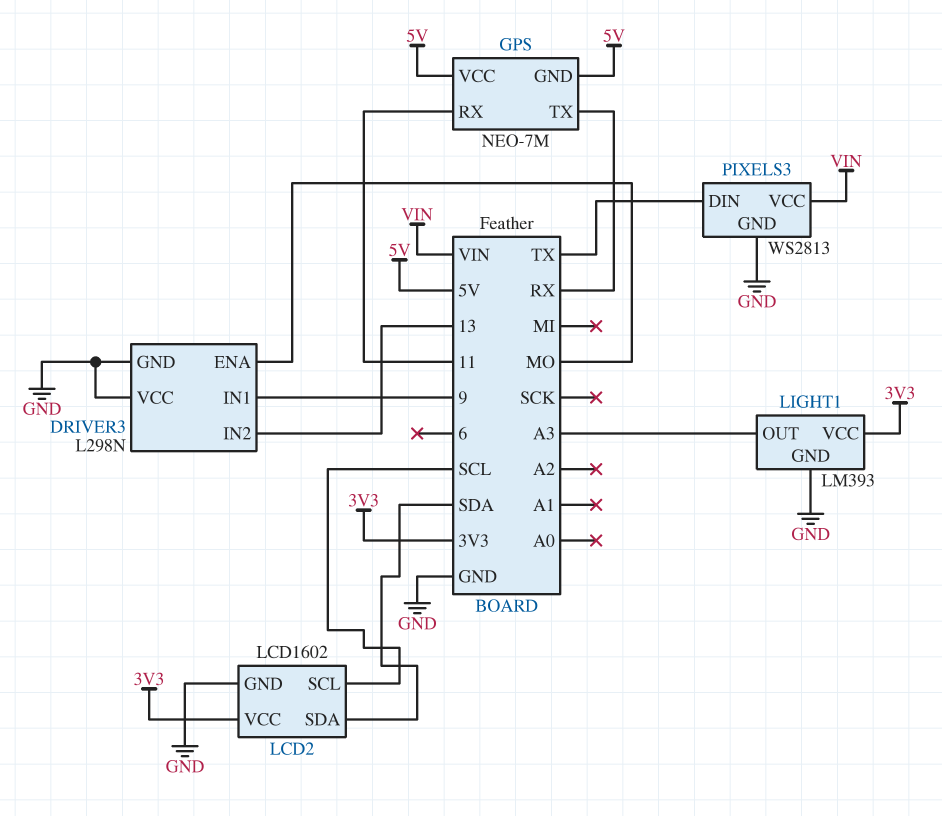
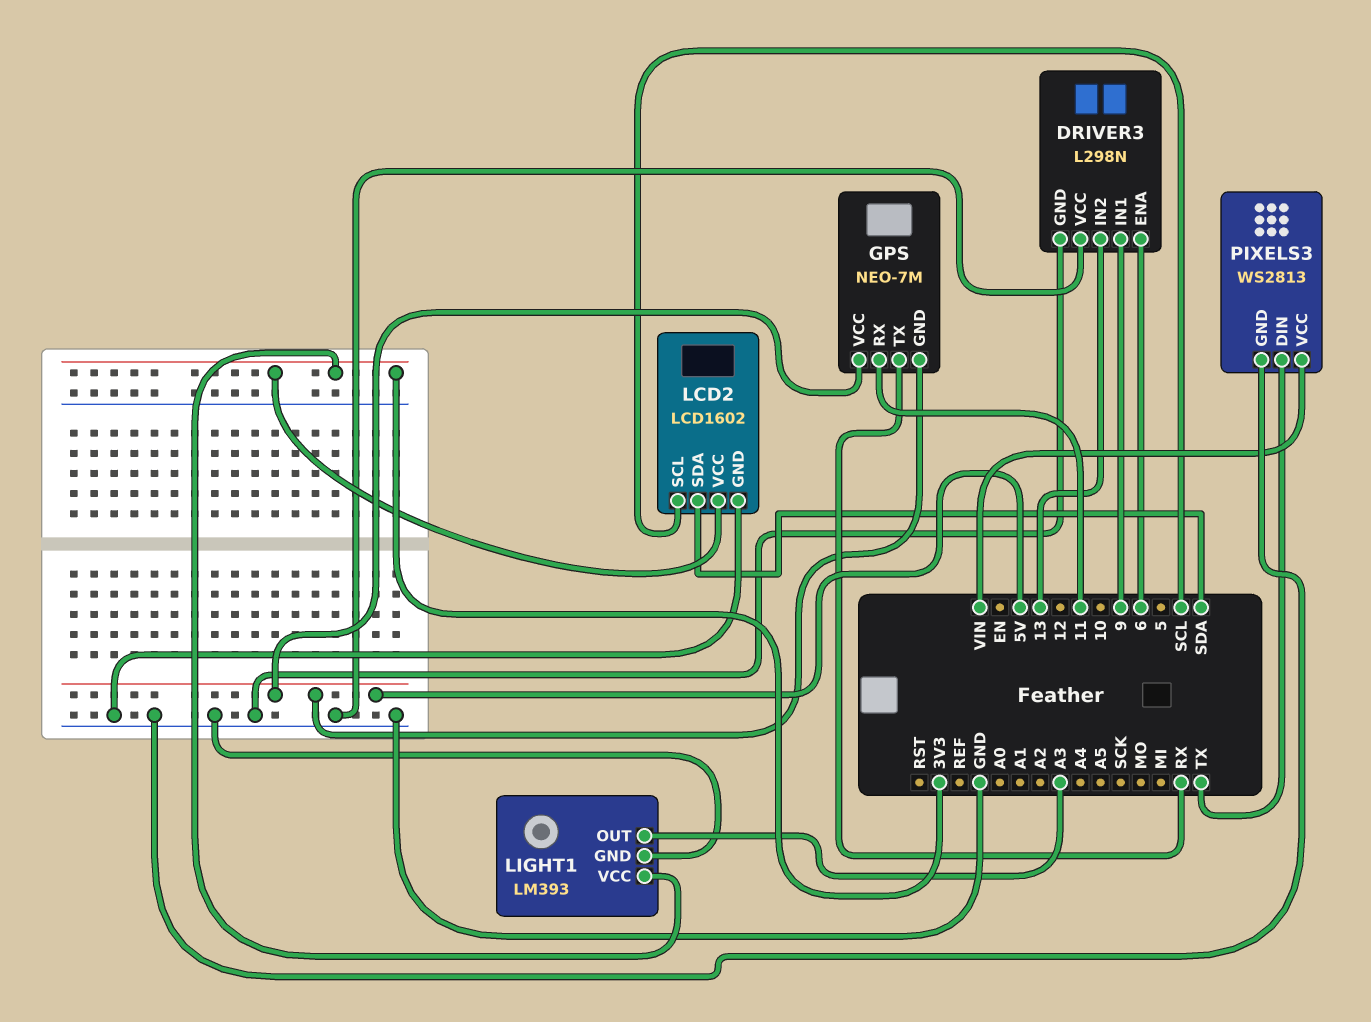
DRIVER3 pin ENA: MO -> 6

